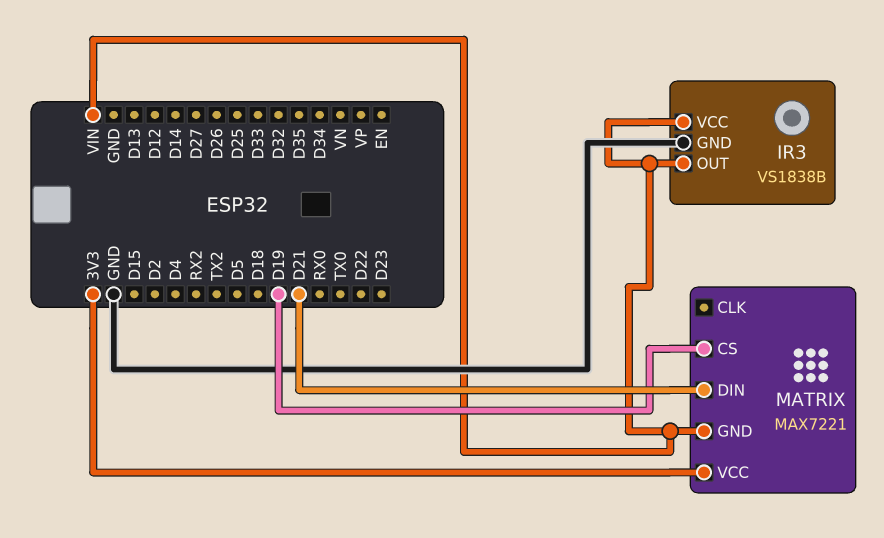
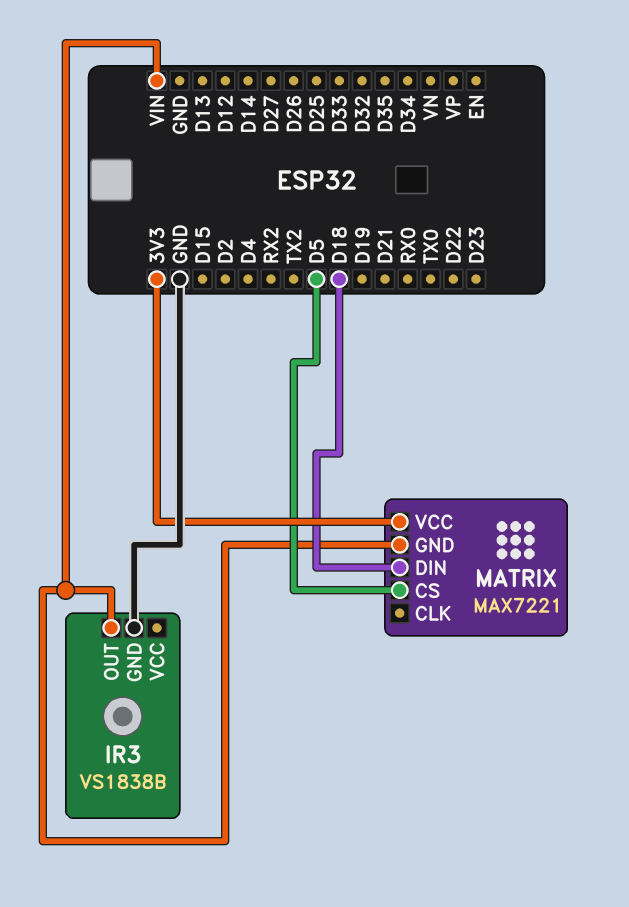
IR3 pin VCC: VIN -> none
MATRIX pin CS: D19 -> D5
MATRIX pin DIN: D21 -> D18

